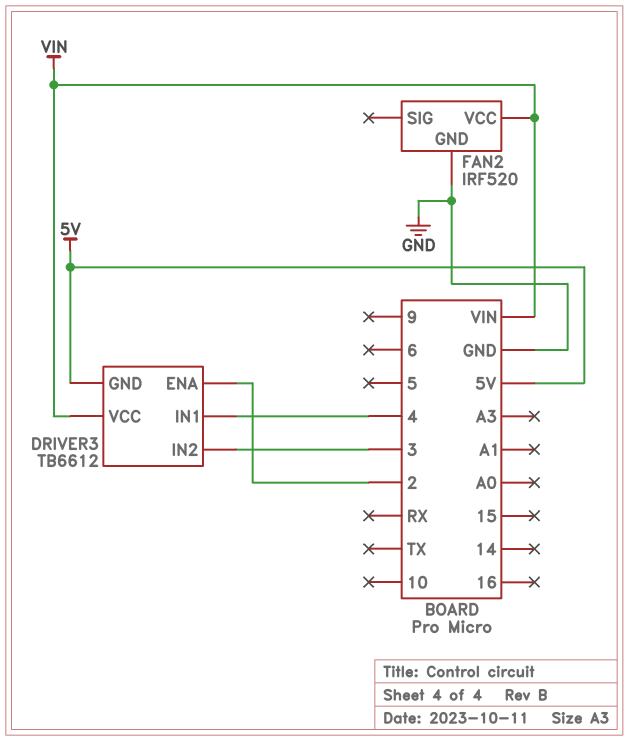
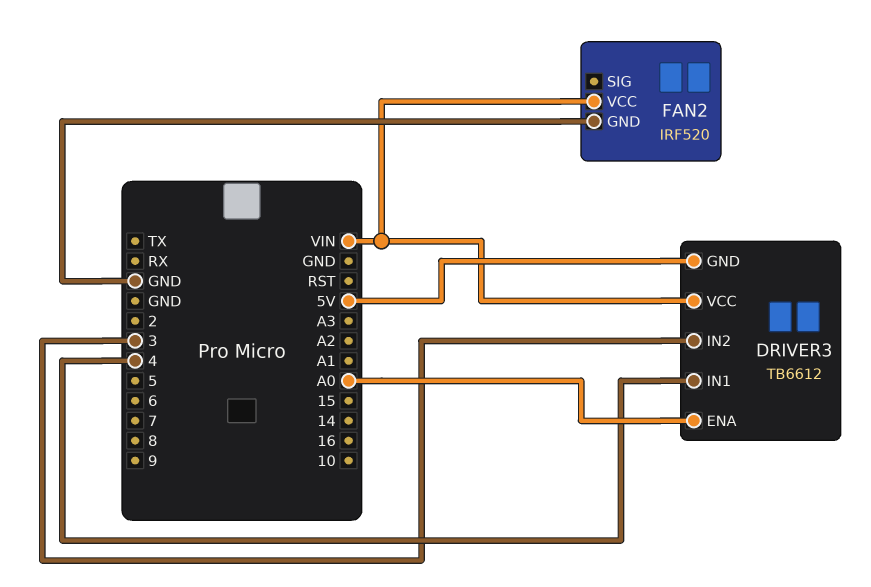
DRIVER3 pin ENA: 2 -> A0

